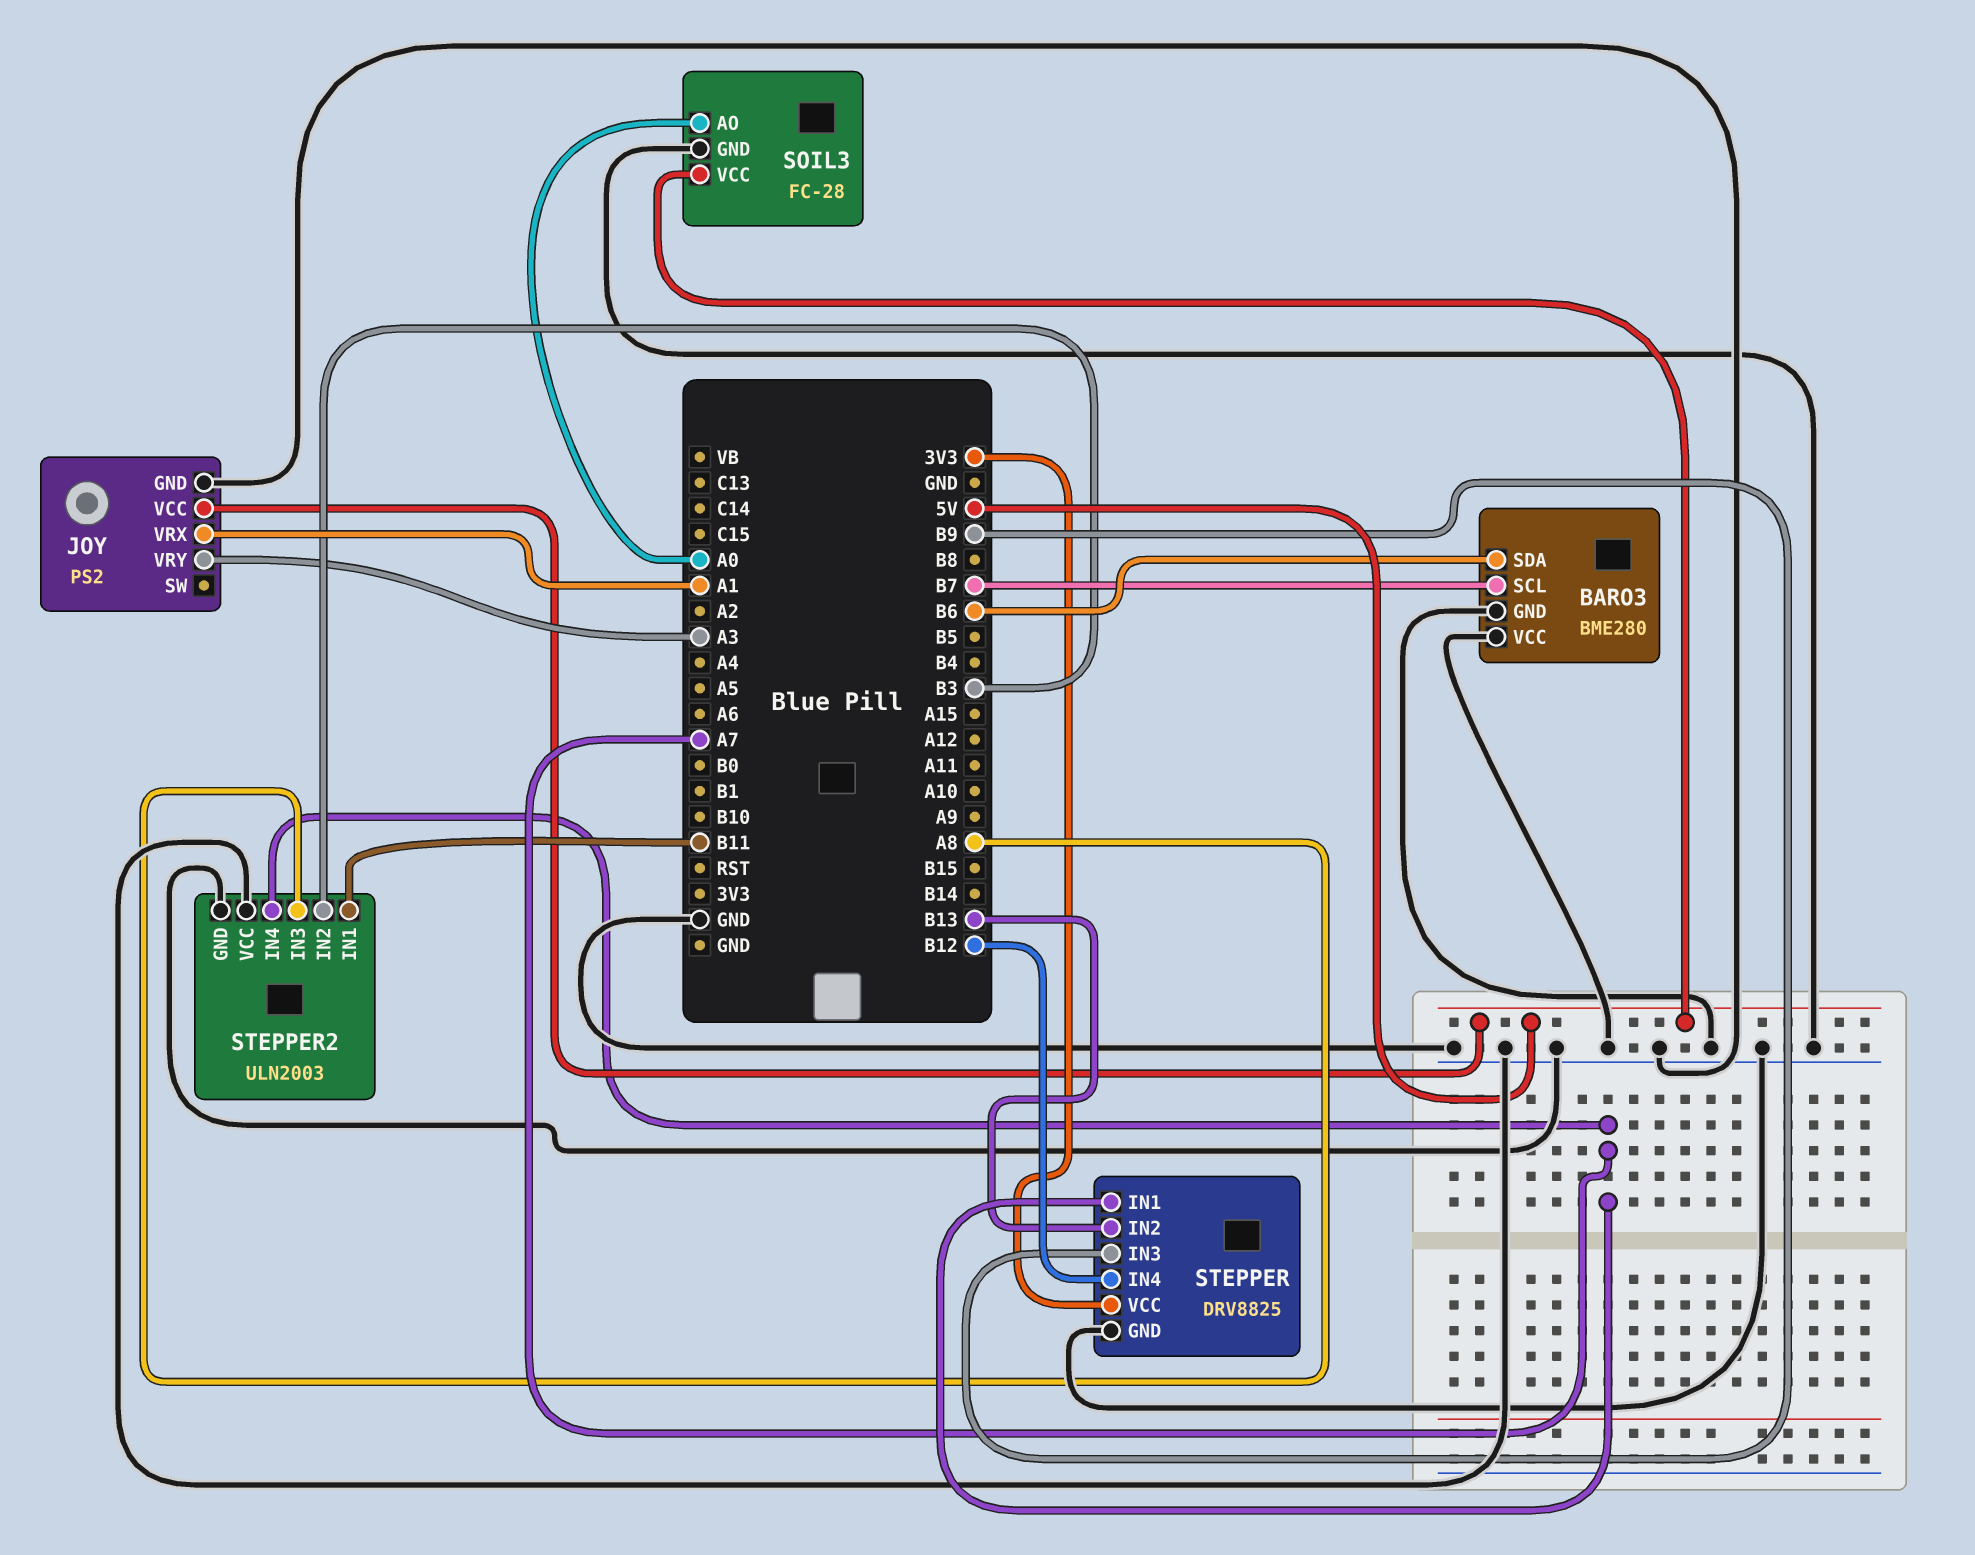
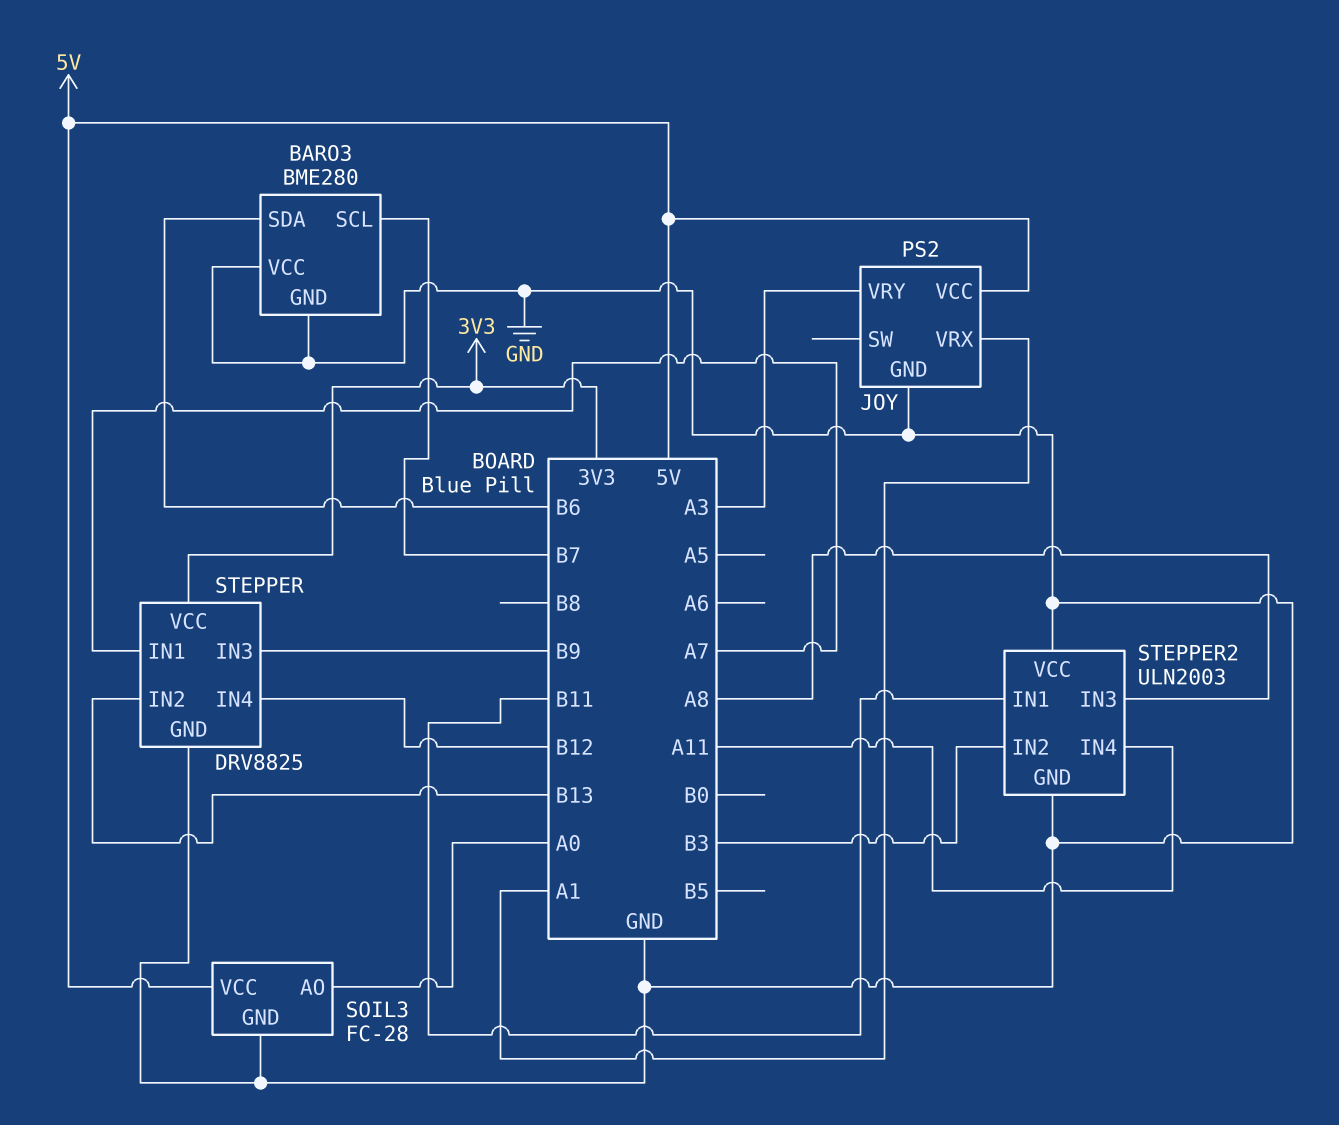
STEPPER2 pin IN4: A7 -> A11

